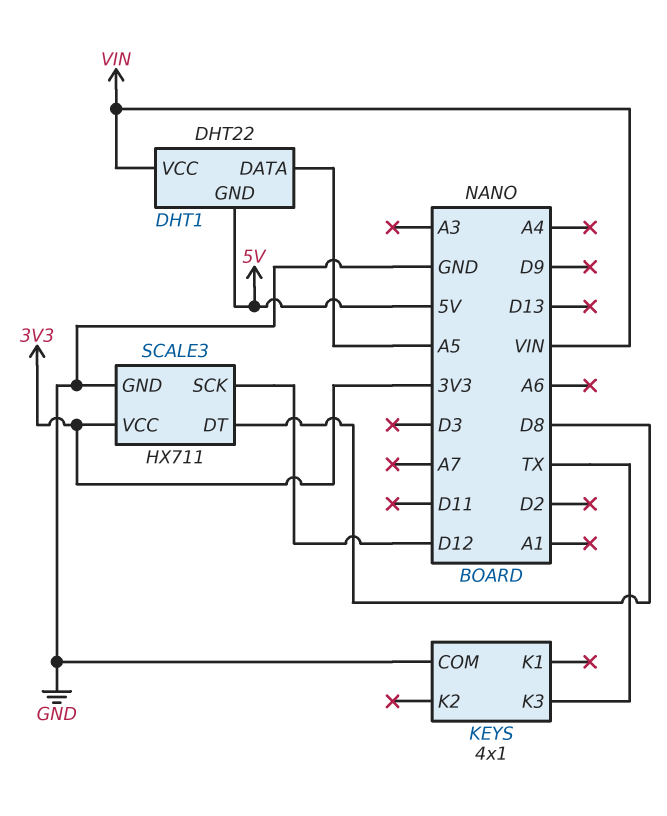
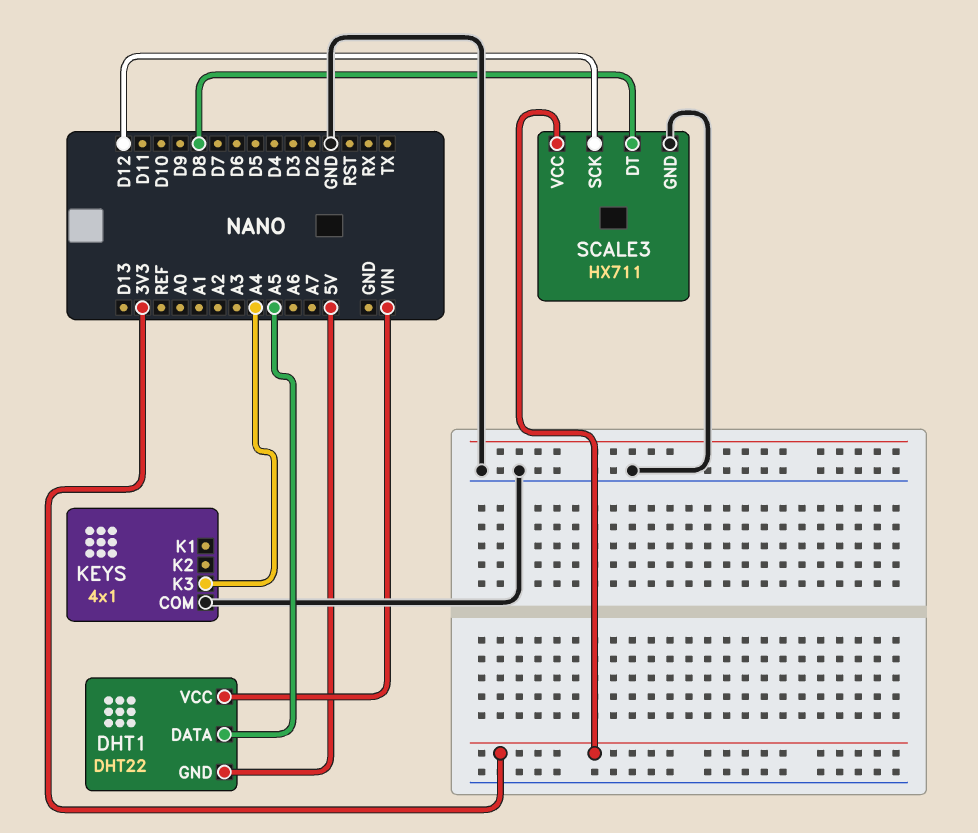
KEYS pin K3: TX -> A4

